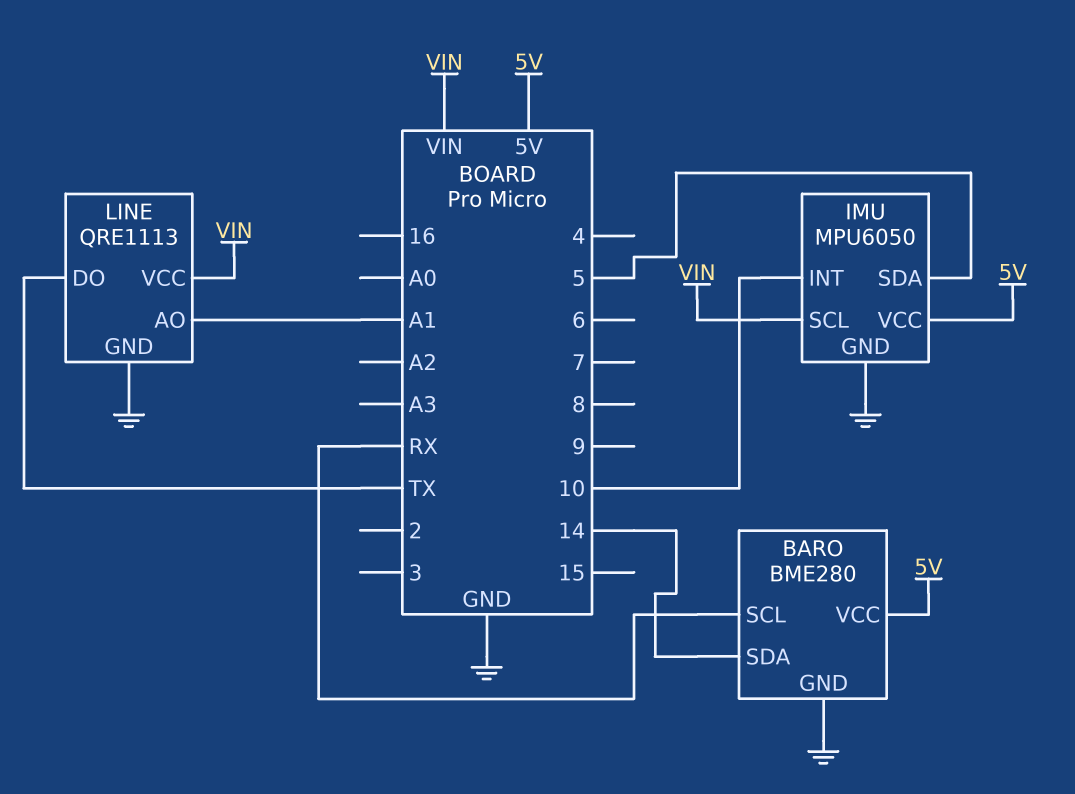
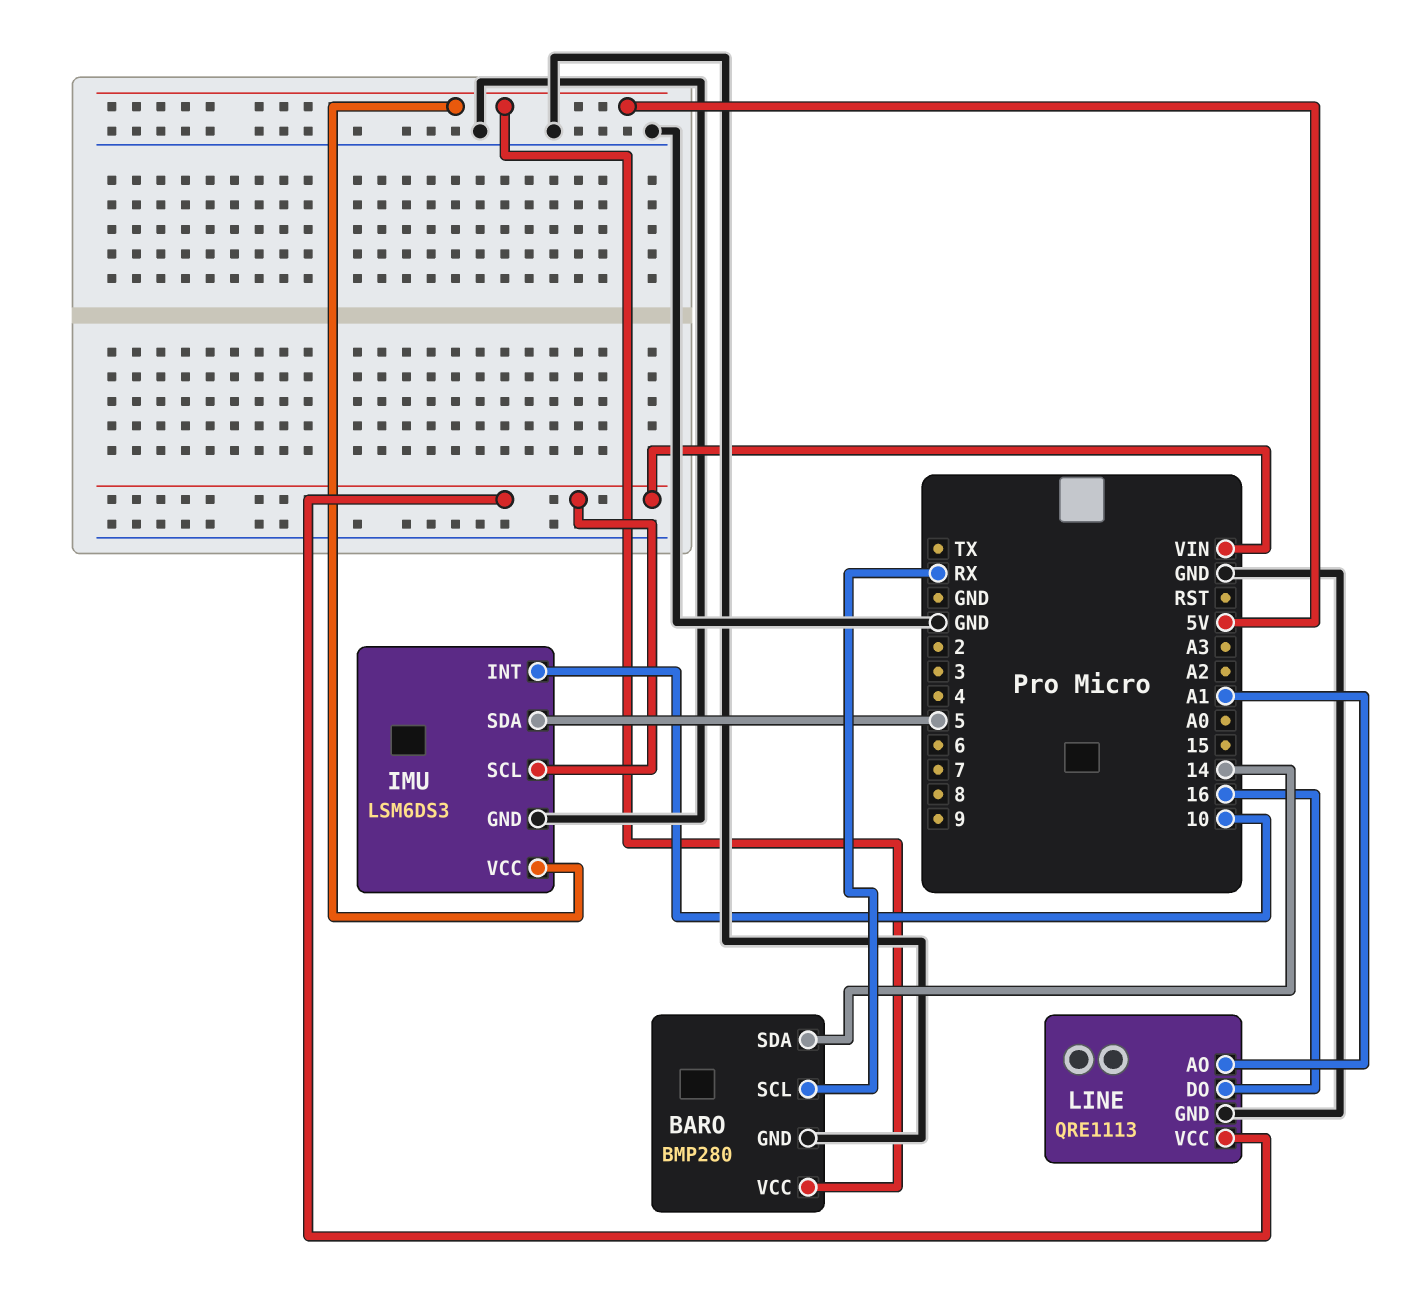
BARO: BME280 -> BMP280
IMU: MPU6050 -> LSM6DS3
LINE pin DO: TX -> 16

